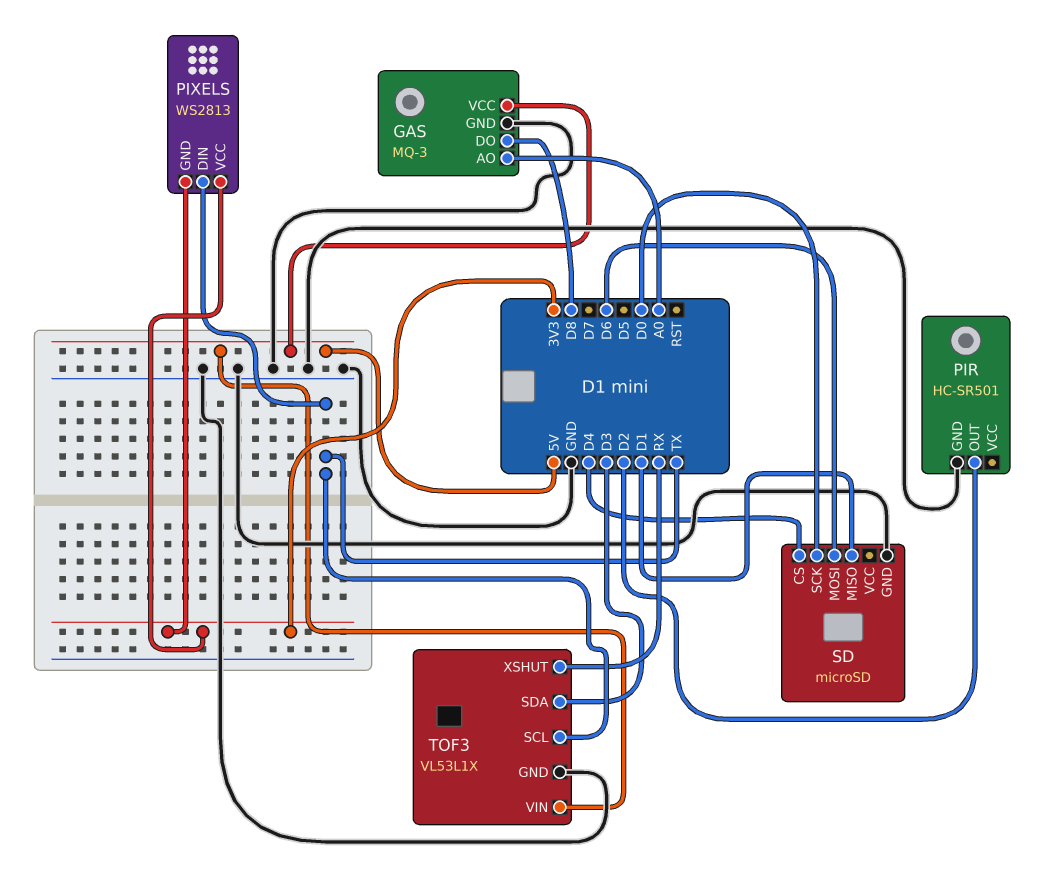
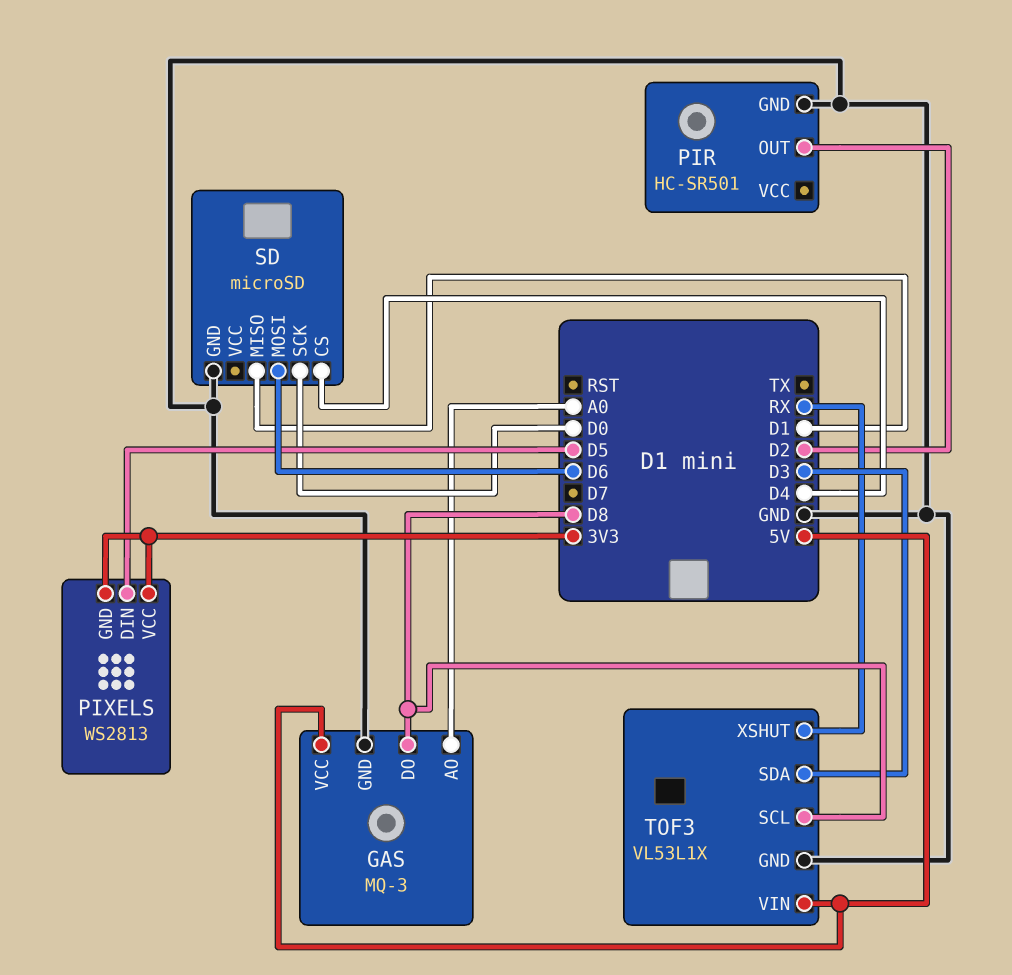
PIXELS pin DIN: TX -> D5
TOF3 pin SCL: TX -> D8

